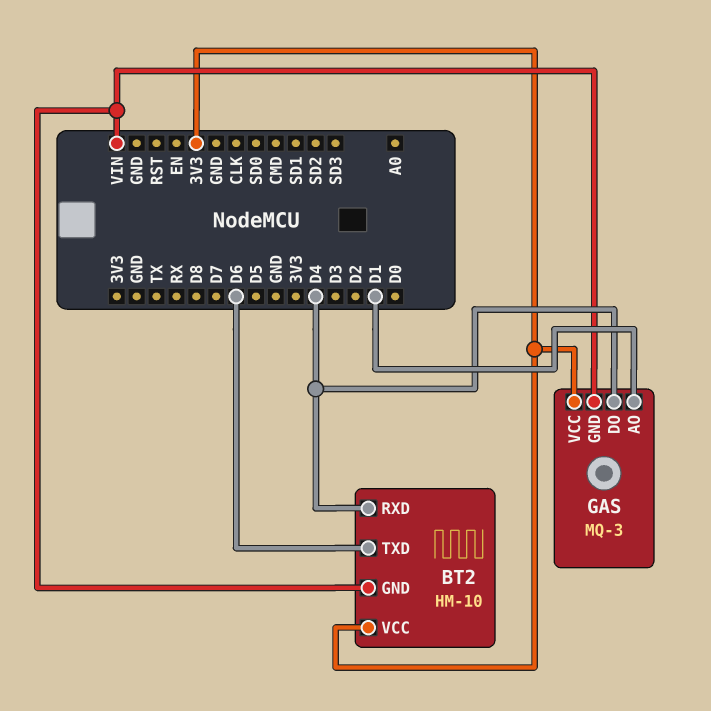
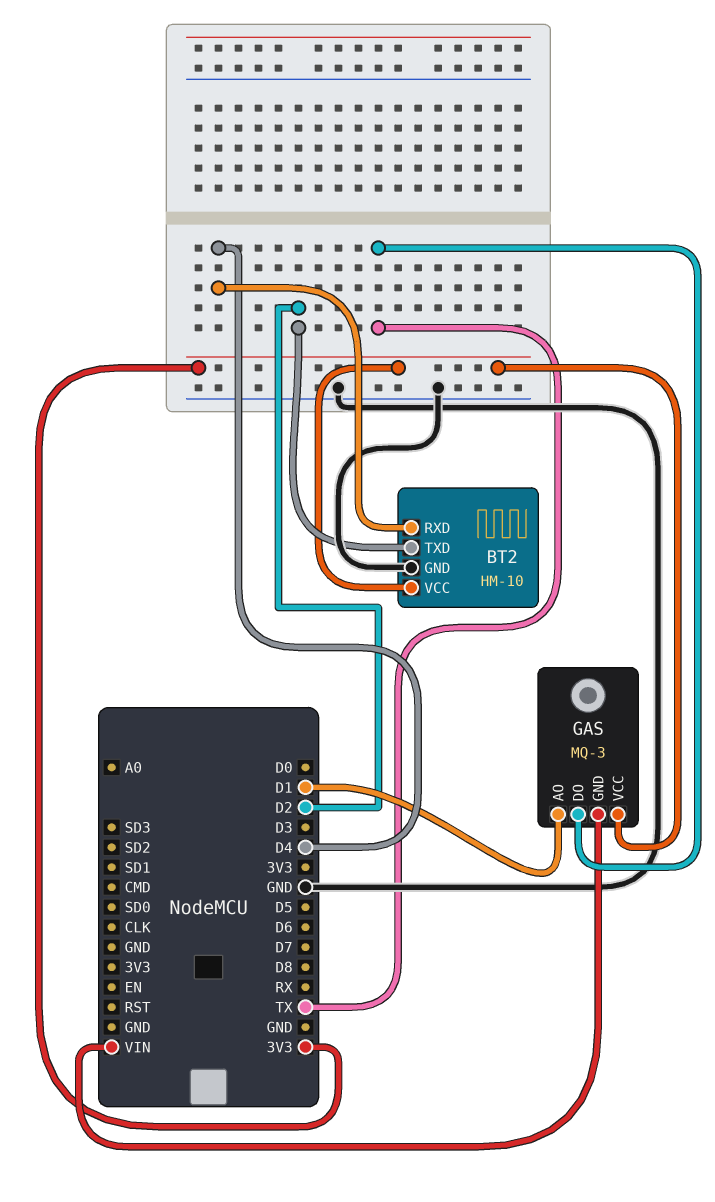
BT2 pin GND: VIN -> GND
BT2 pin TXD: D6 -> D2
GAS pin DO: D4 -> TX

